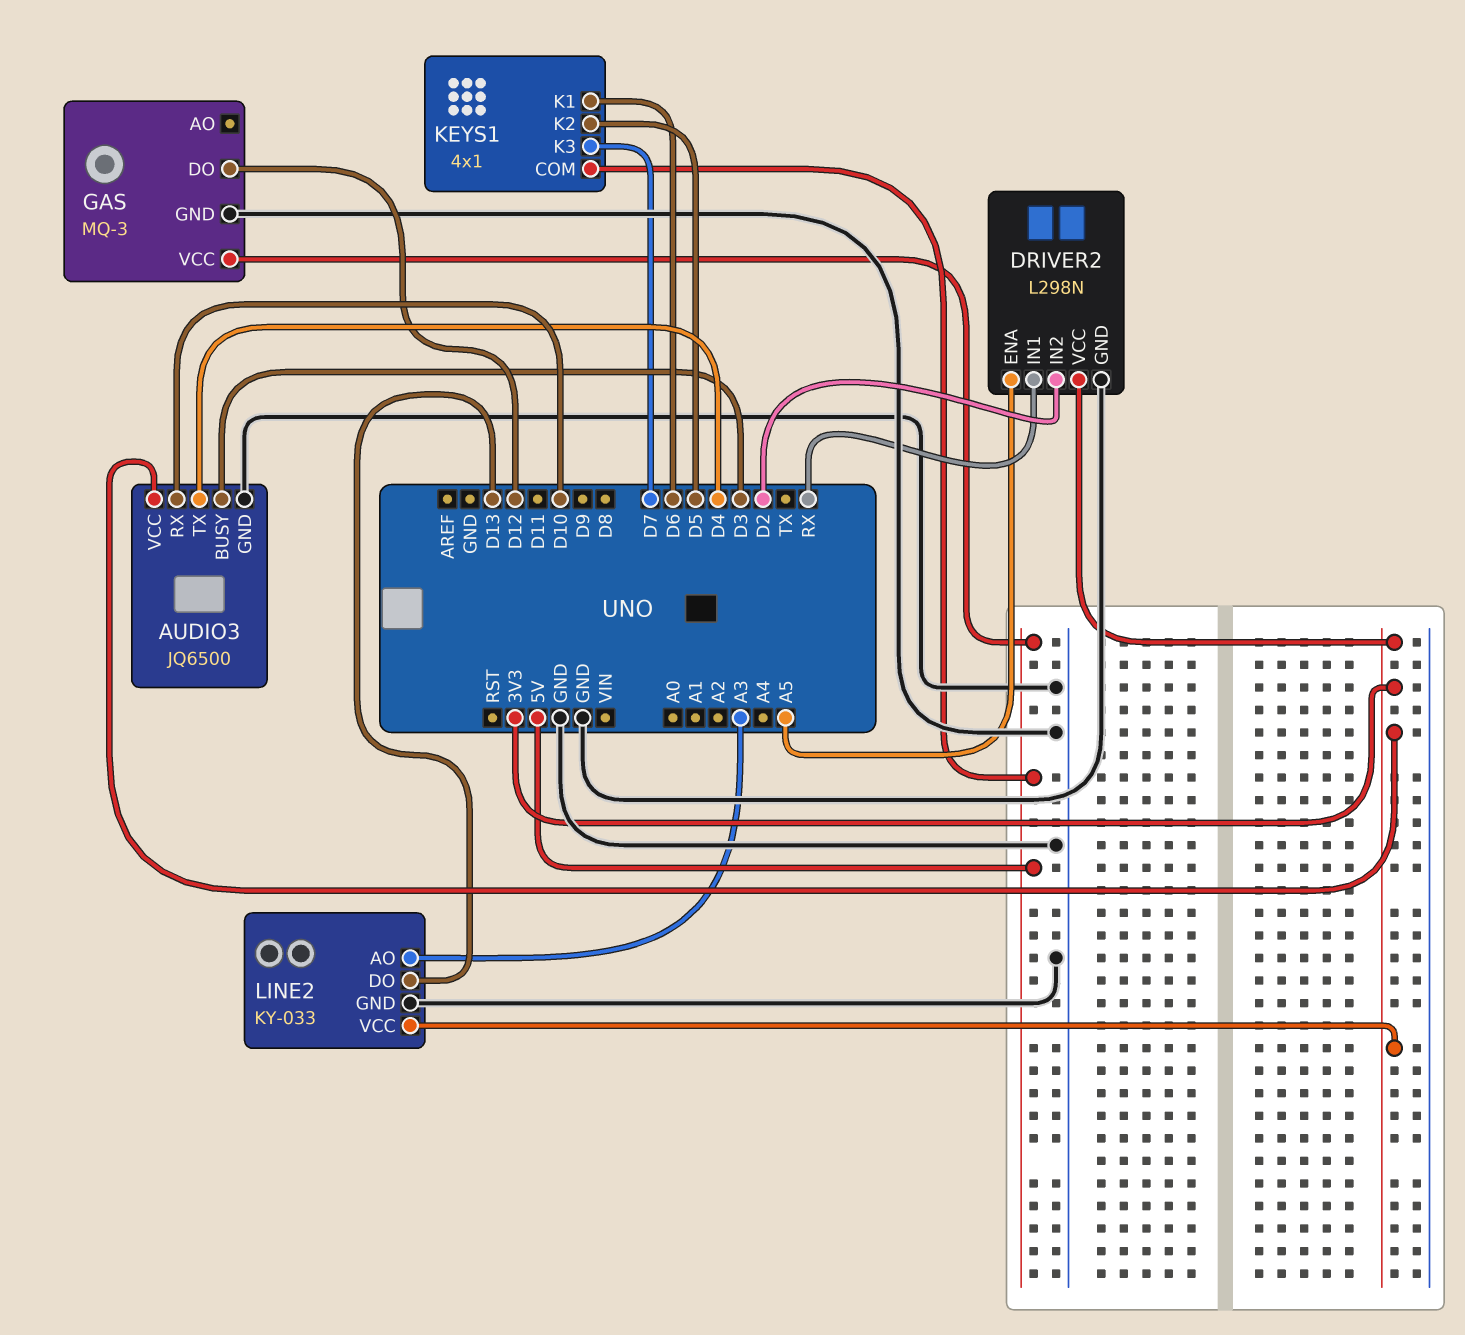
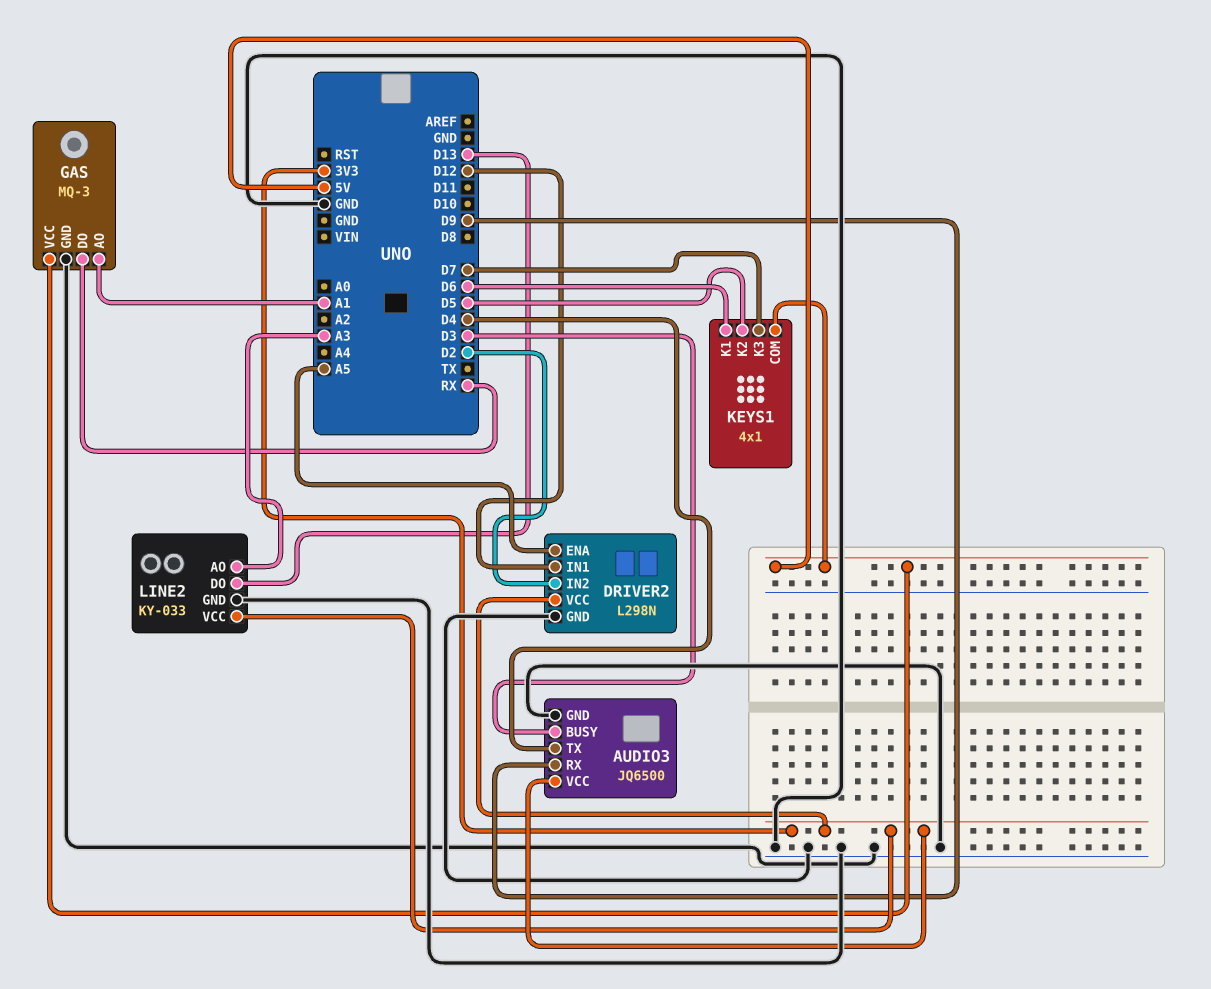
AUDIO3 pin RX: D10 -> D9
DRIVER2 pin IN1: RX -> D12
GAS pin AO: none -> A1
GAS pin DO: D12 -> RX

